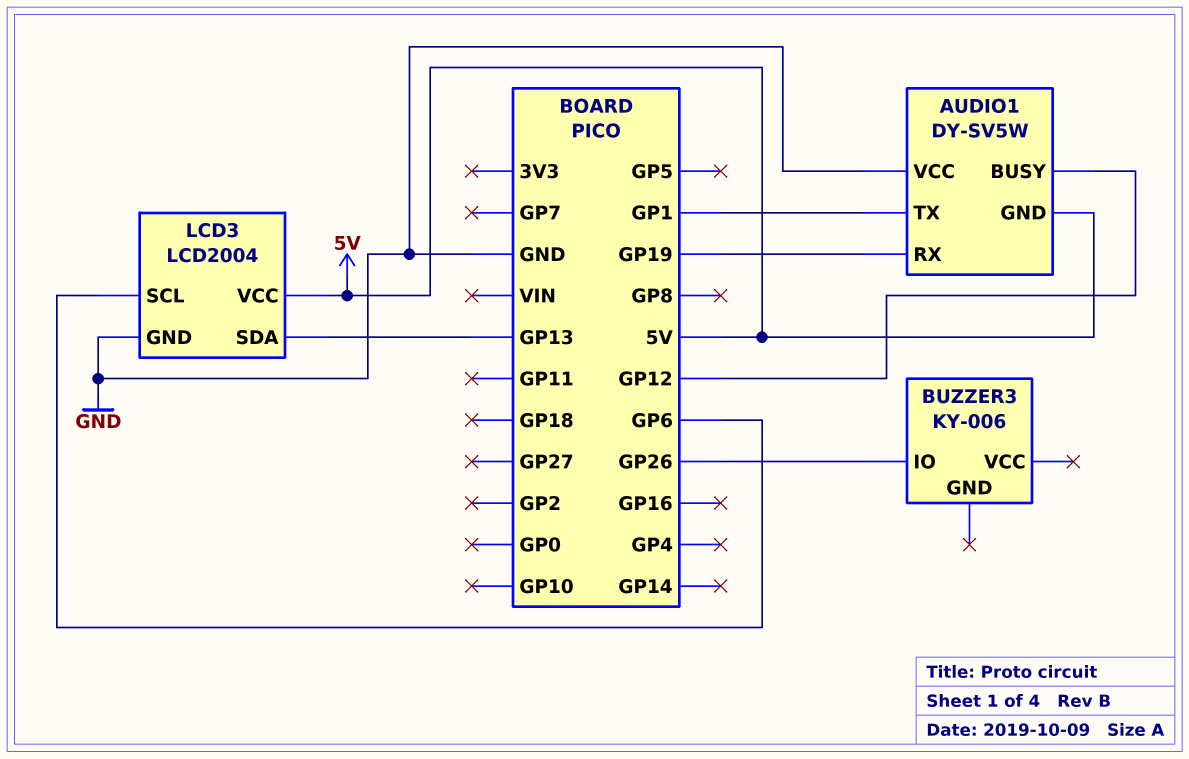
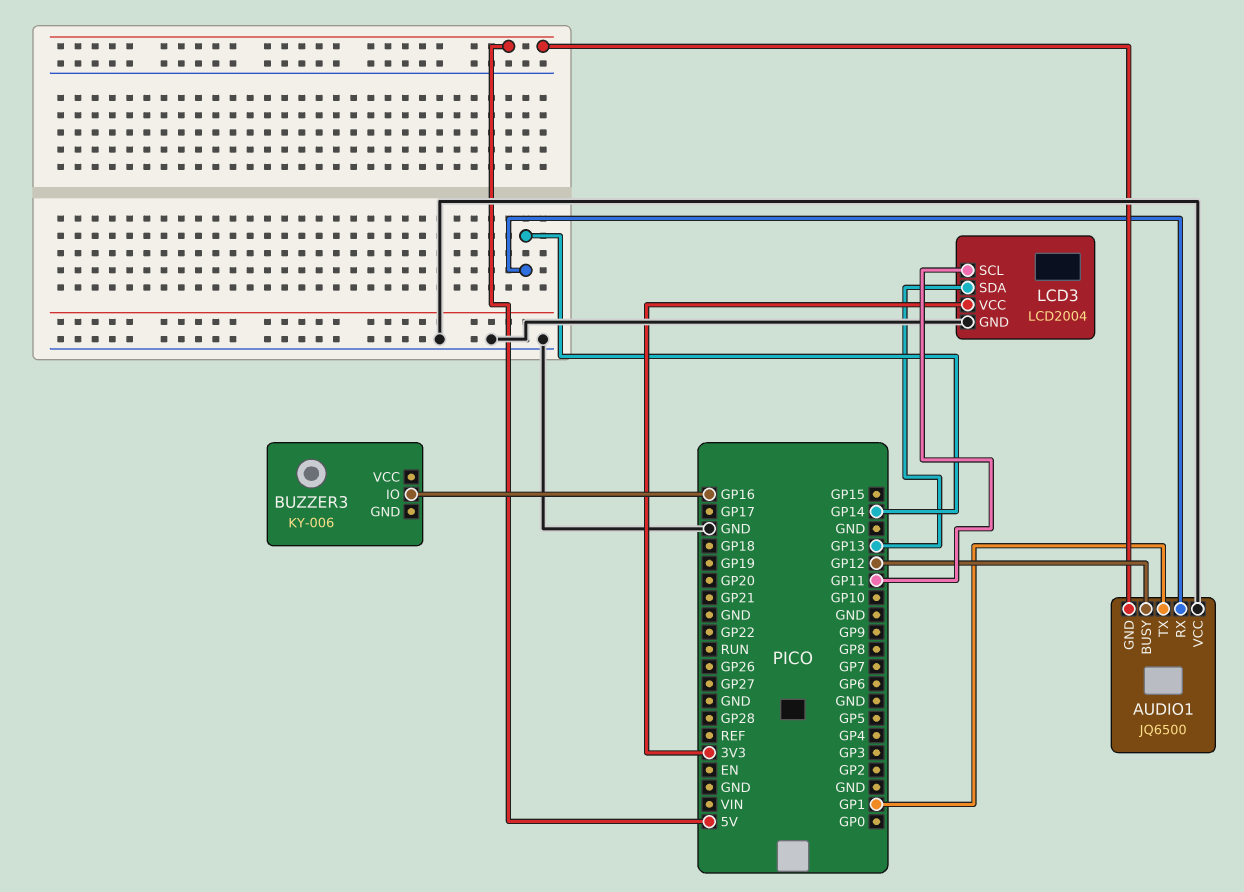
AUDIO1: DY-SV5W -> JQ6500
AUDIO1 pin RX: GP19 -> GP14
BUZZER3 pin IO: GP26 -> GP16
LCD3 pin SCL: GP6 -> GP11
LCD3 pin VCC: 5V -> 3V3

